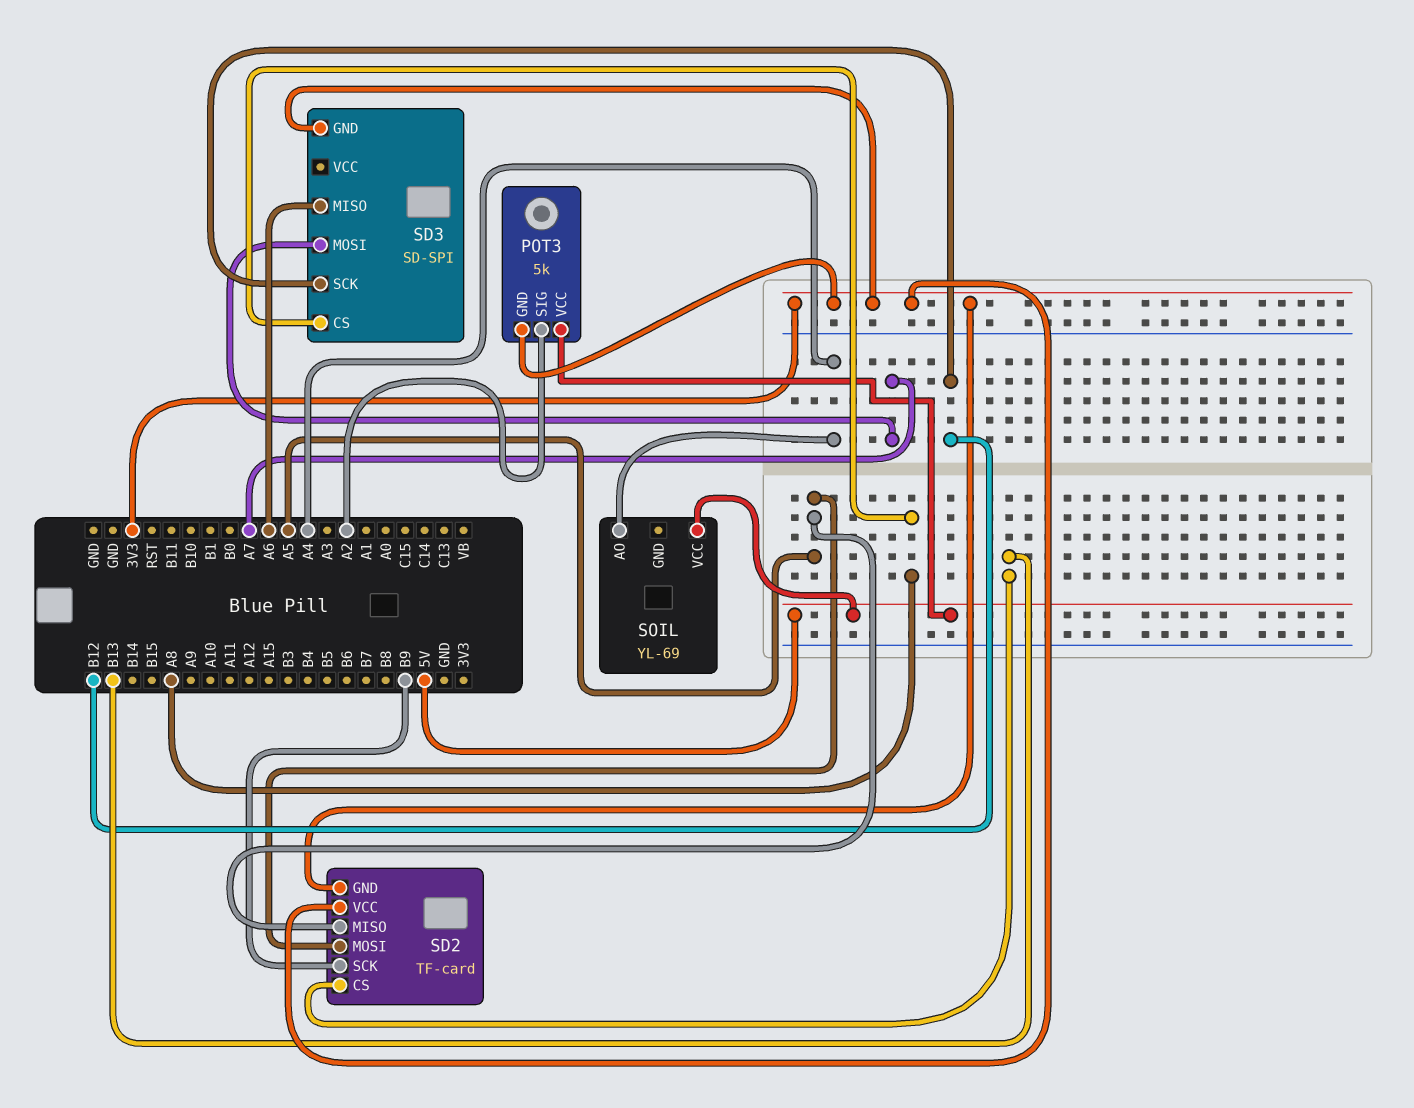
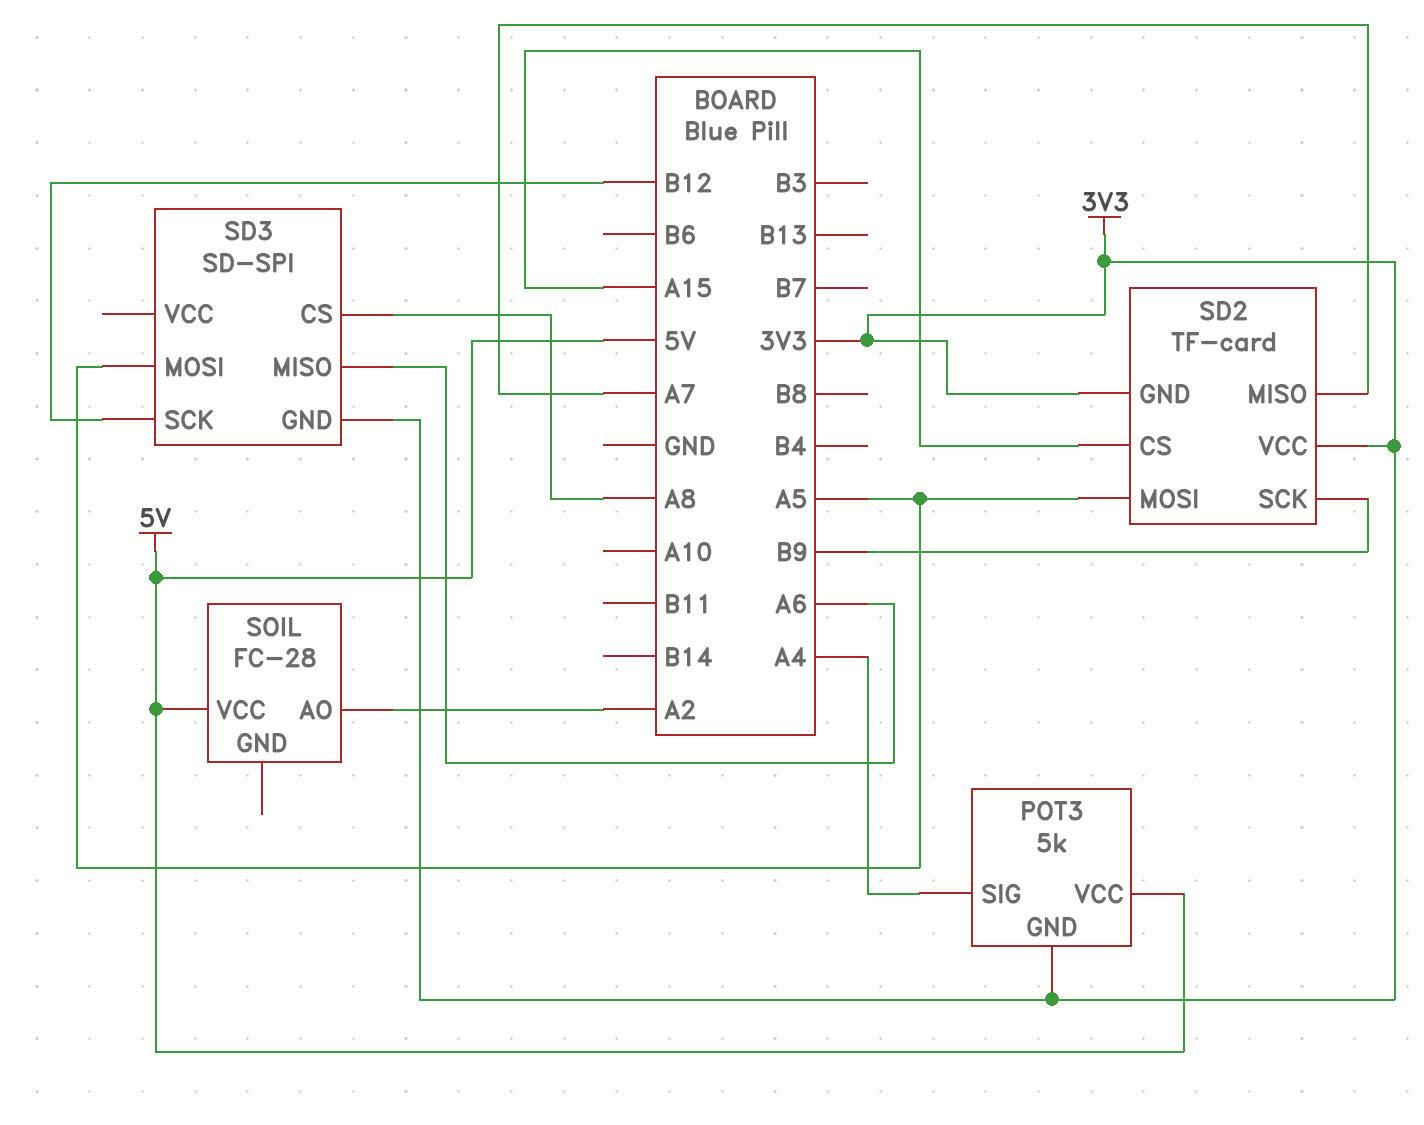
POT3 pin SIG: A2 -> A4
SD2 pin CS: B13 -> A15
SD2 pin MISO: A5 -> A7
SD3 pin MOSI: A7 -> A5
SOIL: YL-69 -> FC-28
SOIL pin AO: A4 -> A2

